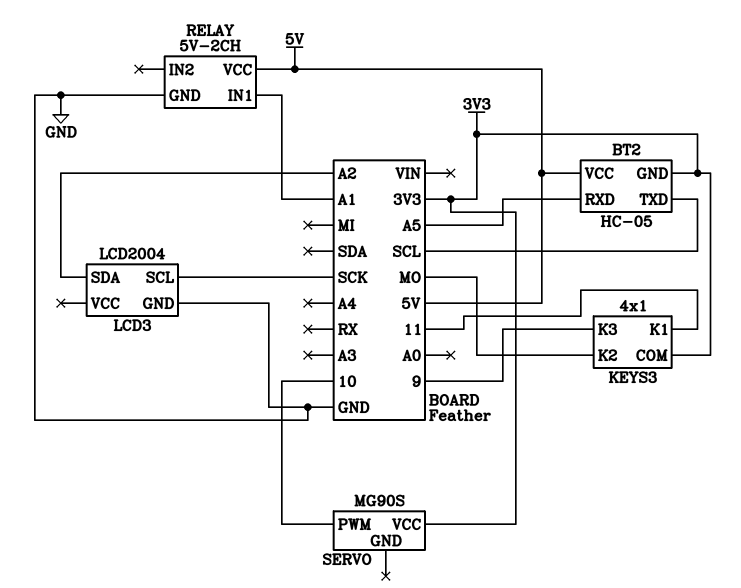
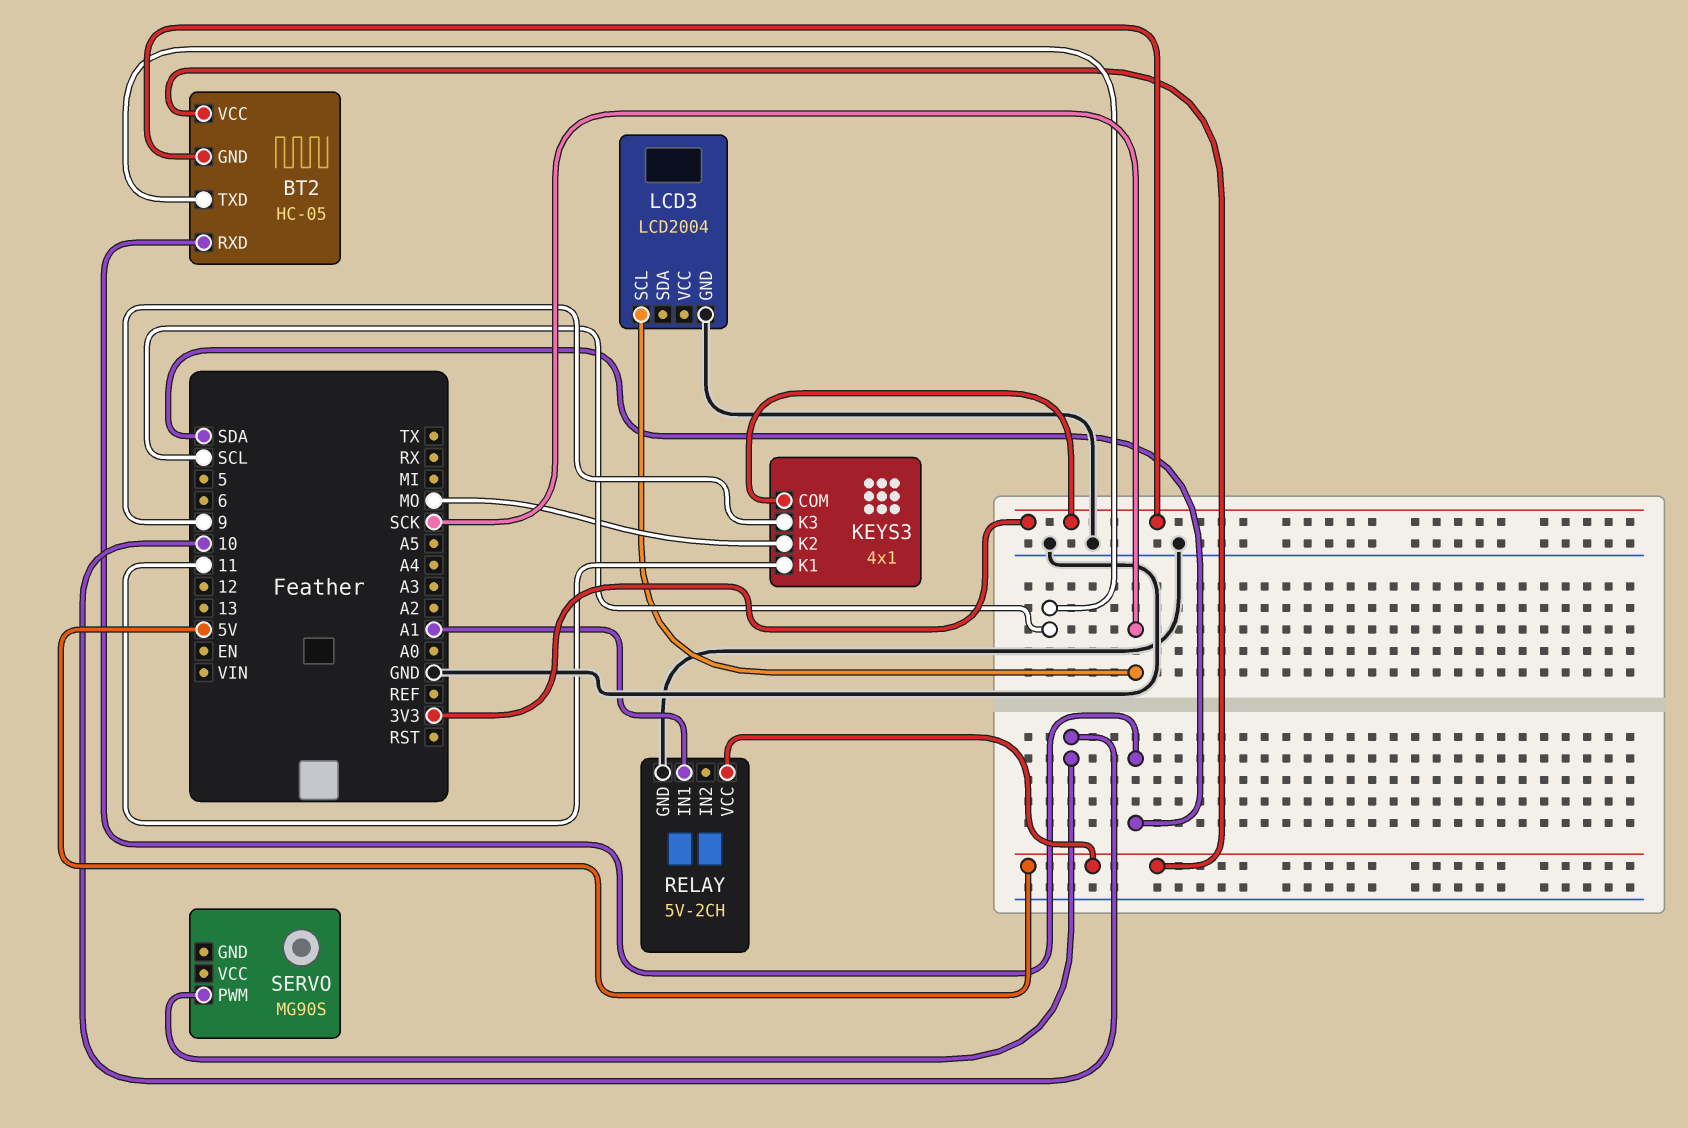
BT2 pin RXD: A5 -> SDA
LCD3 pin SDA: A2 -> none
SERVO pin VCC: 3V3 -> none

